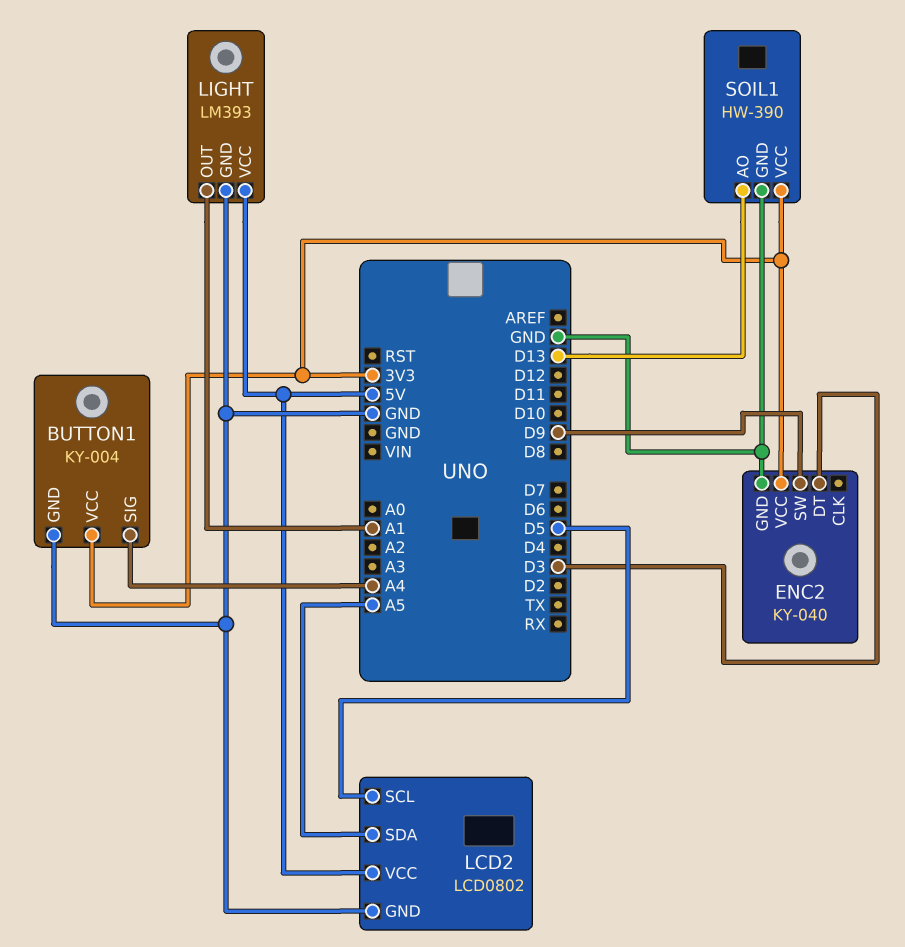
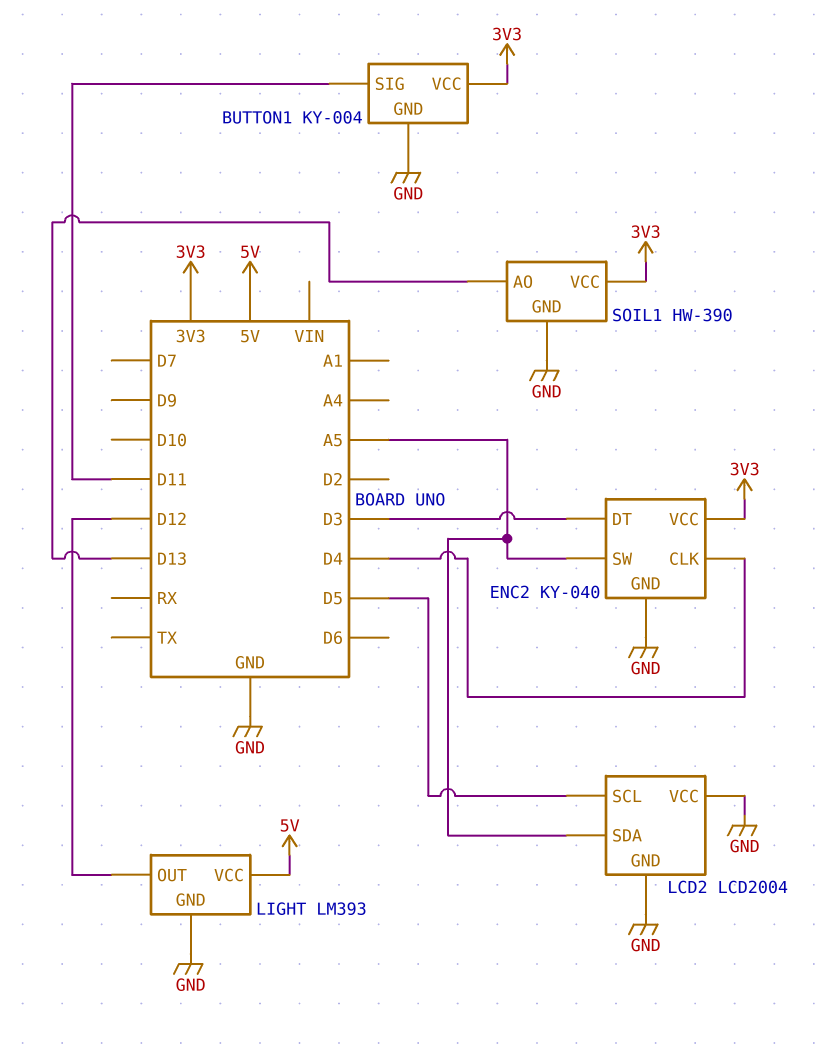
BUTTON1 pin SIG: A4 -> D11
ENC2 pin CLK: none -> D4
ENC2 pin SW: D9 -> A5
LCD2: LCD0802 -> LCD2004
LCD2 pin VCC: 5V -> GND
LIGHT pin OUT: A1 -> D12

